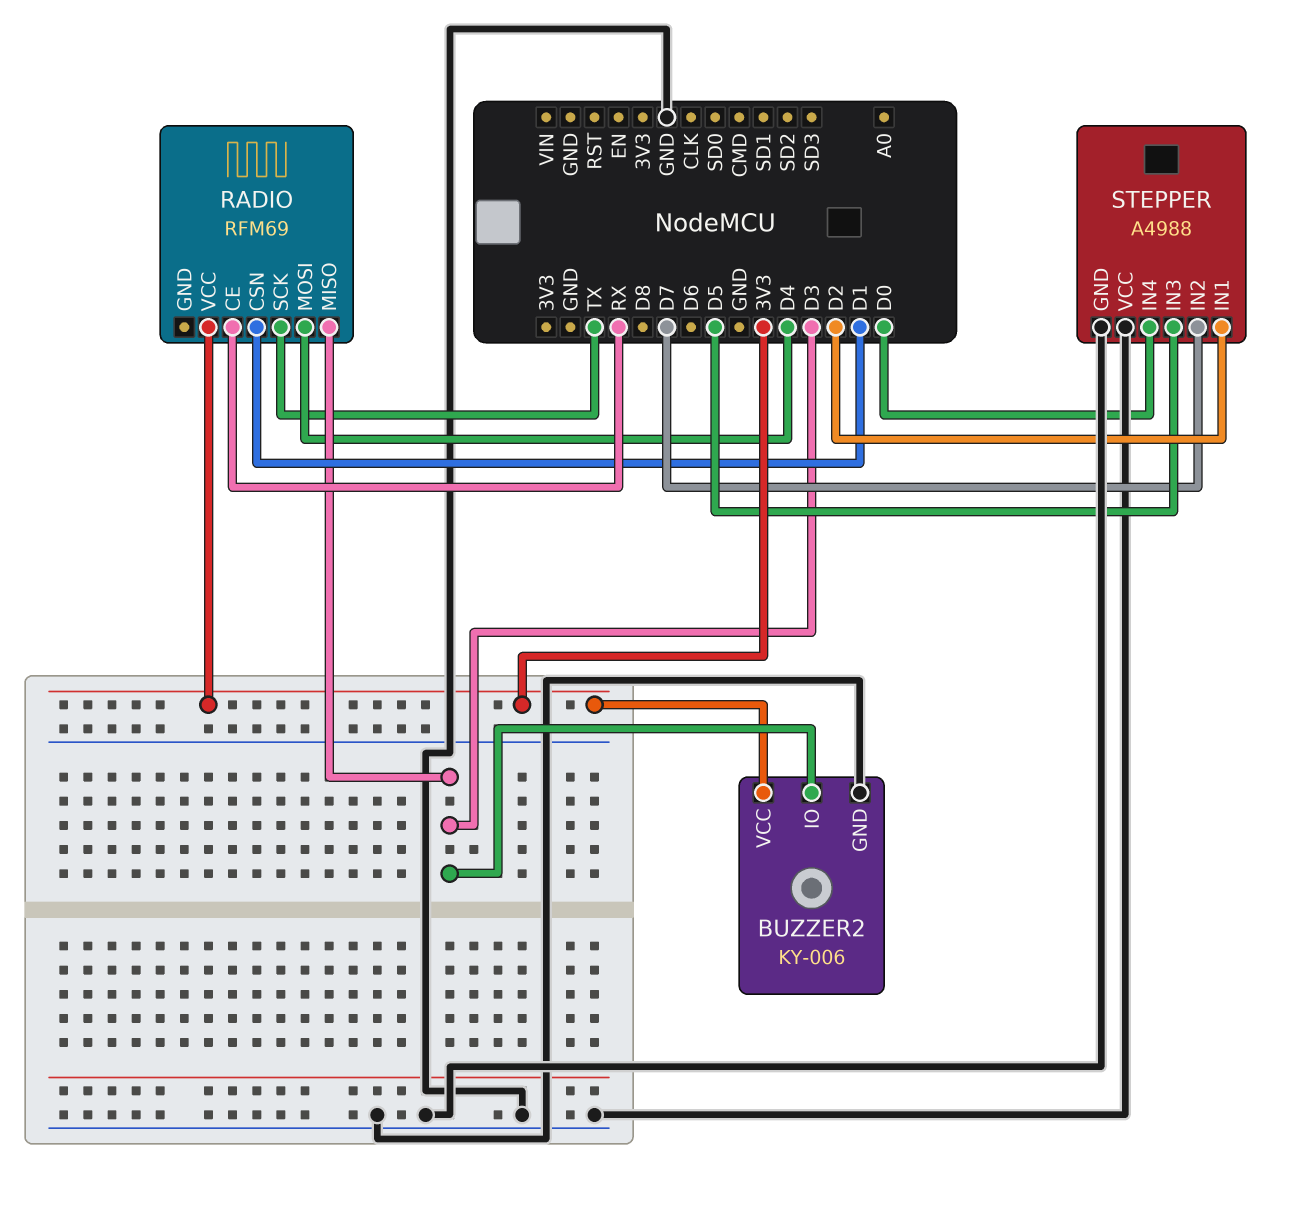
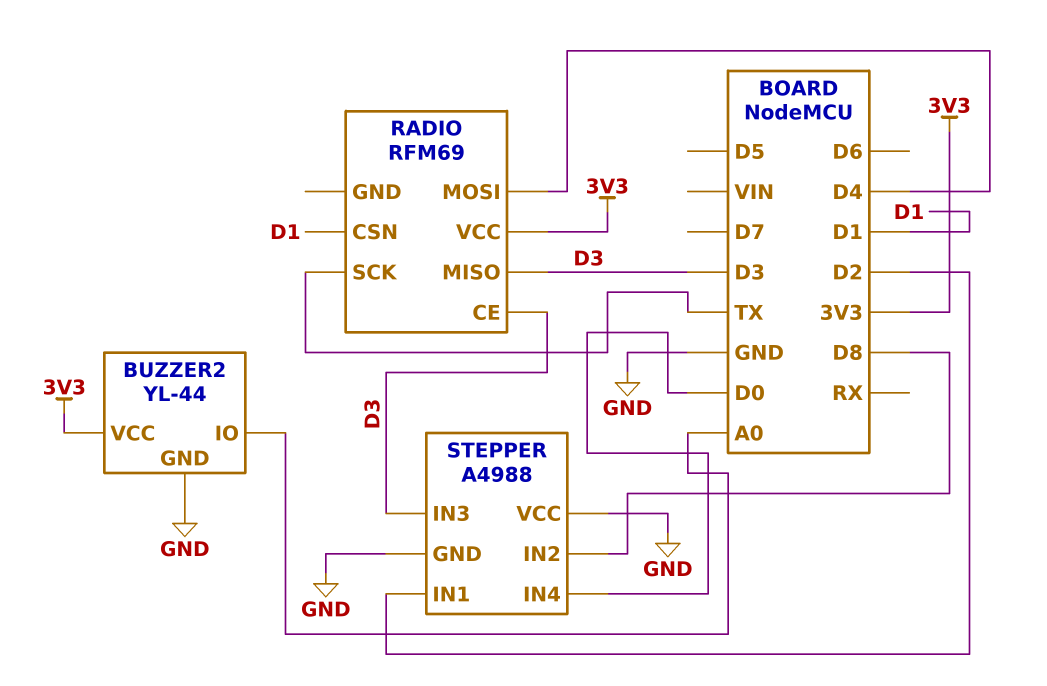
BUZZER2: KY-006 -> YL-44
BUZZER2 pin IO: D3 -> A0
RADIO pin CE: RX -> D3
STEPPER pin IN2: D7 -> D8
STEPPER pin IN3: D5 -> D3

